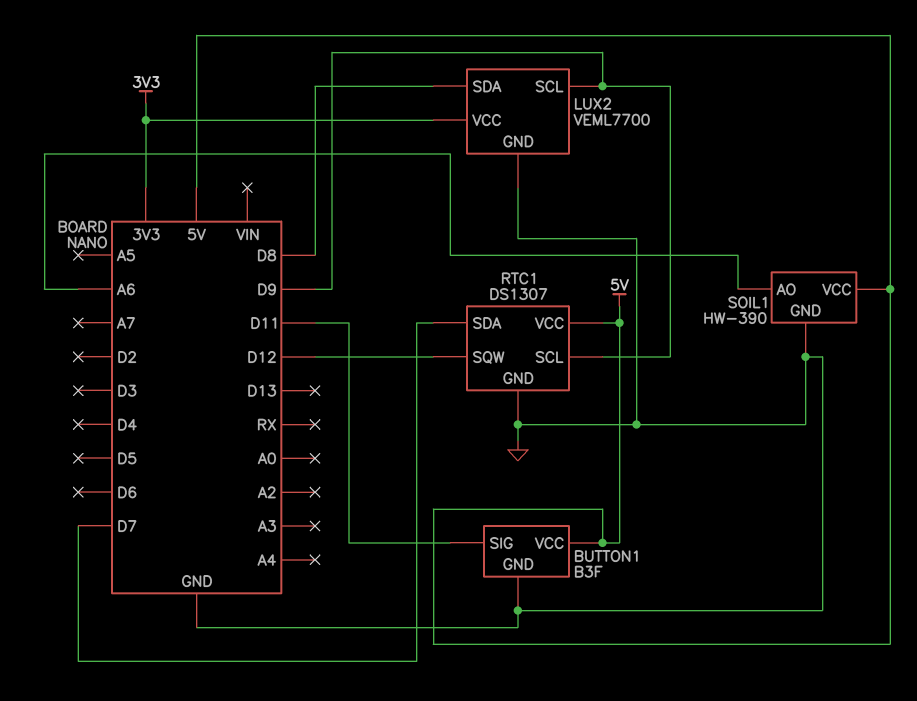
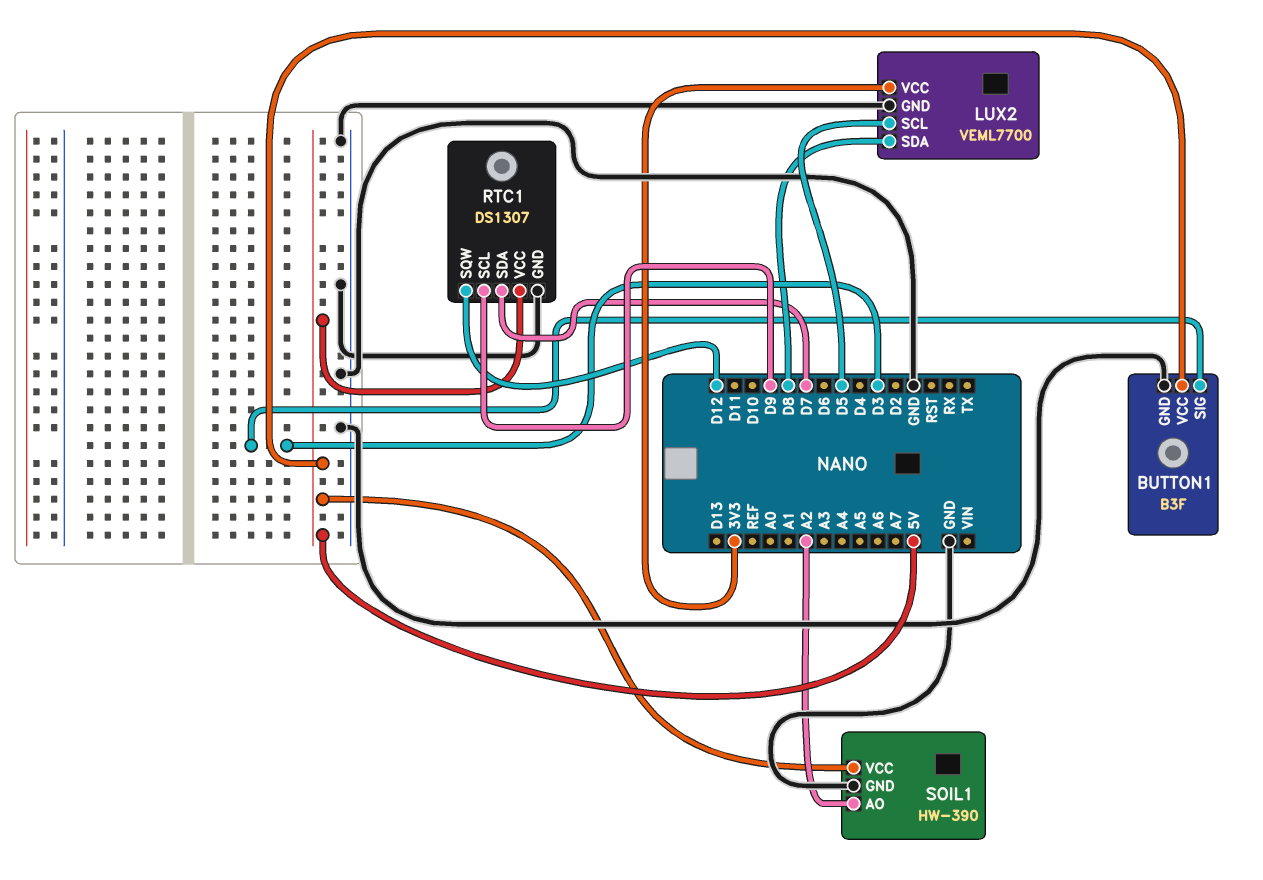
BUTTON1 pin SIG: D11 -> D3
LUX2 pin SCL: D9 -> D5
SOIL1 pin AO: A6 -> A2

